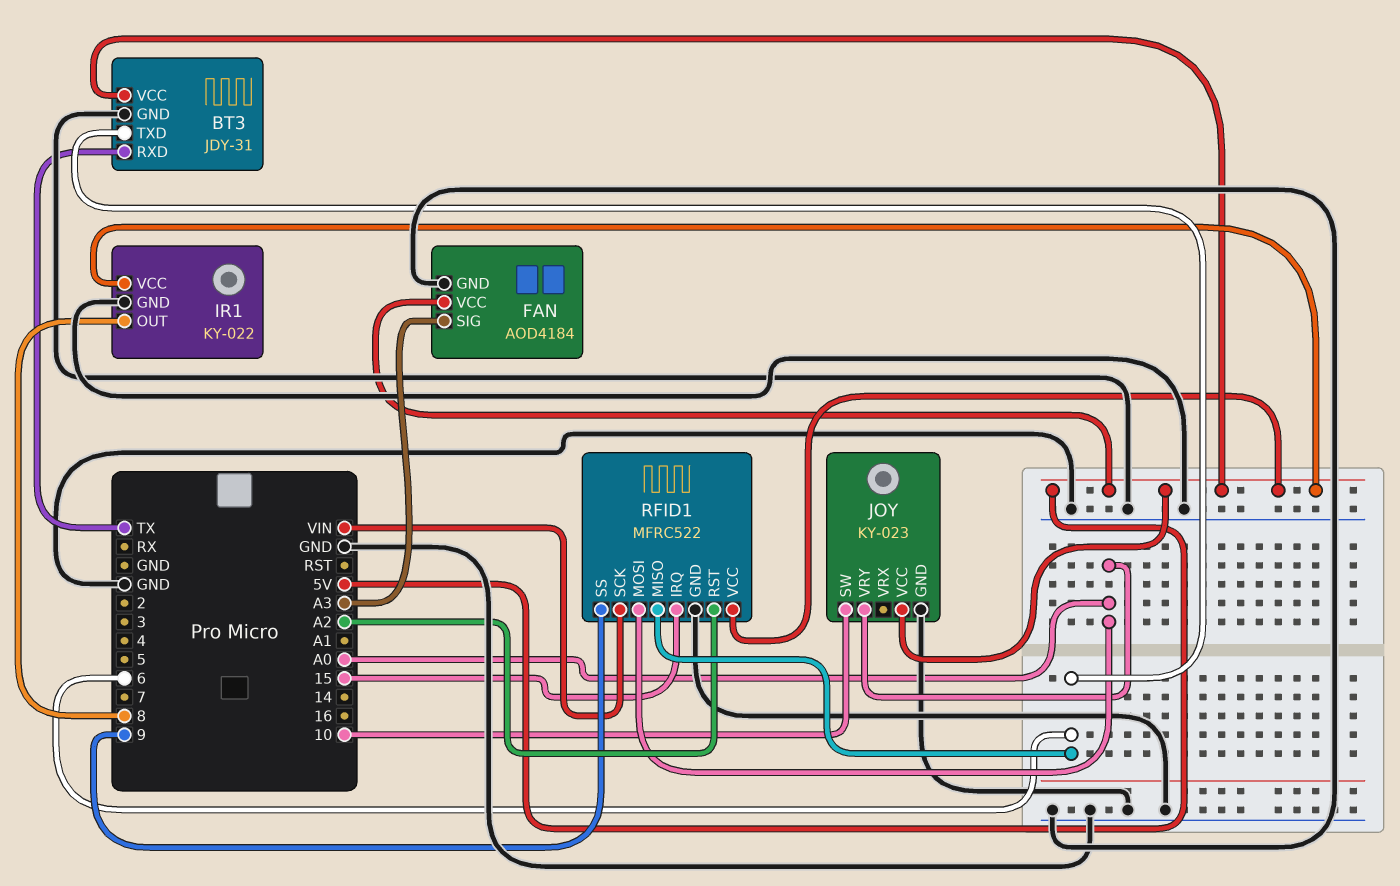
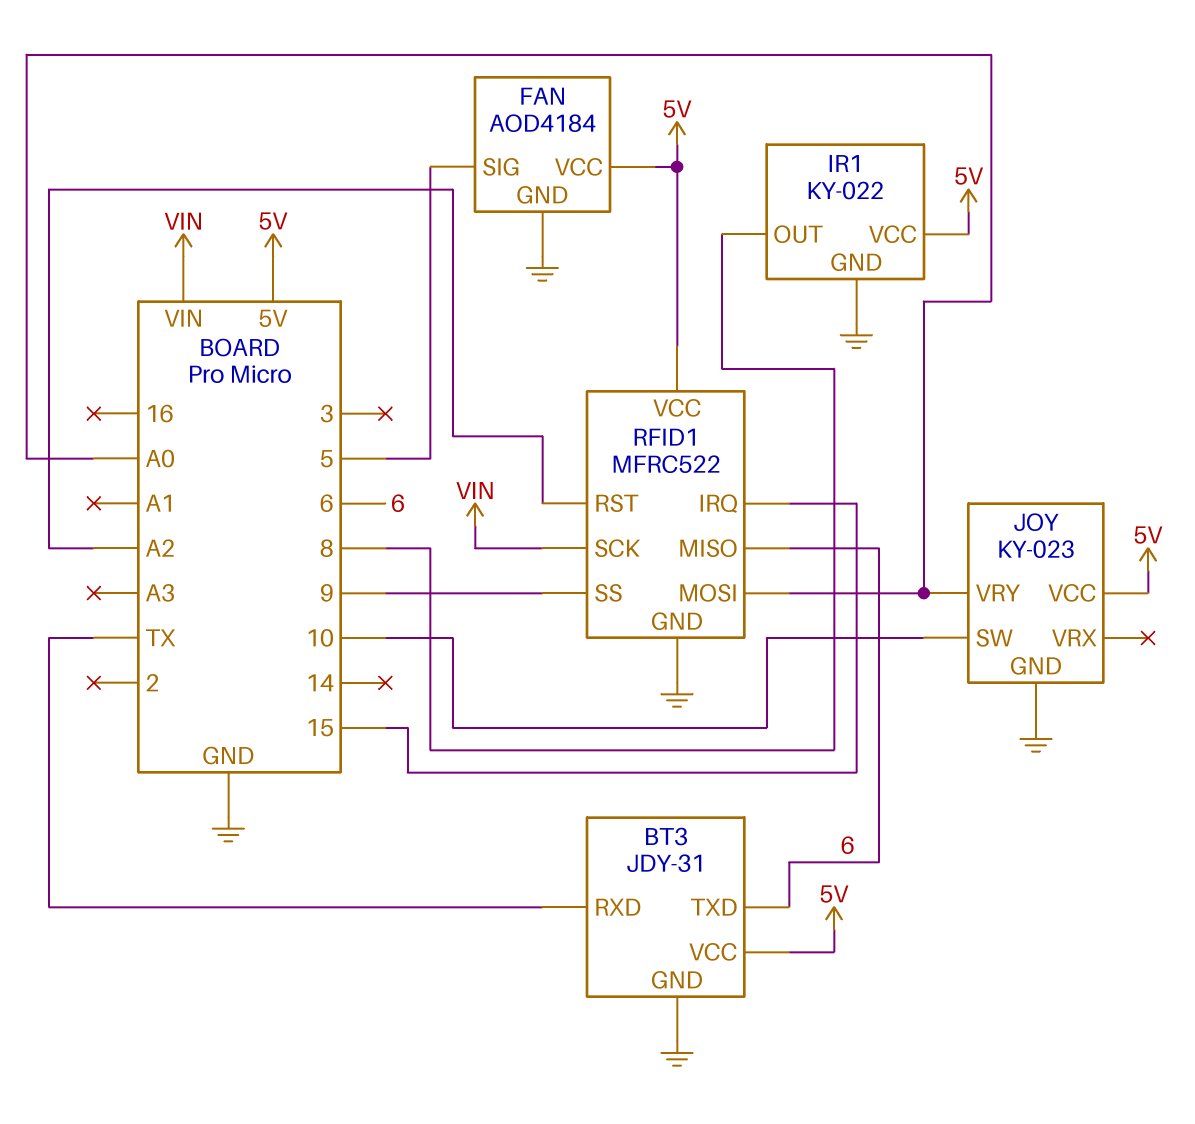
FAN pin SIG: A3 -> 5

